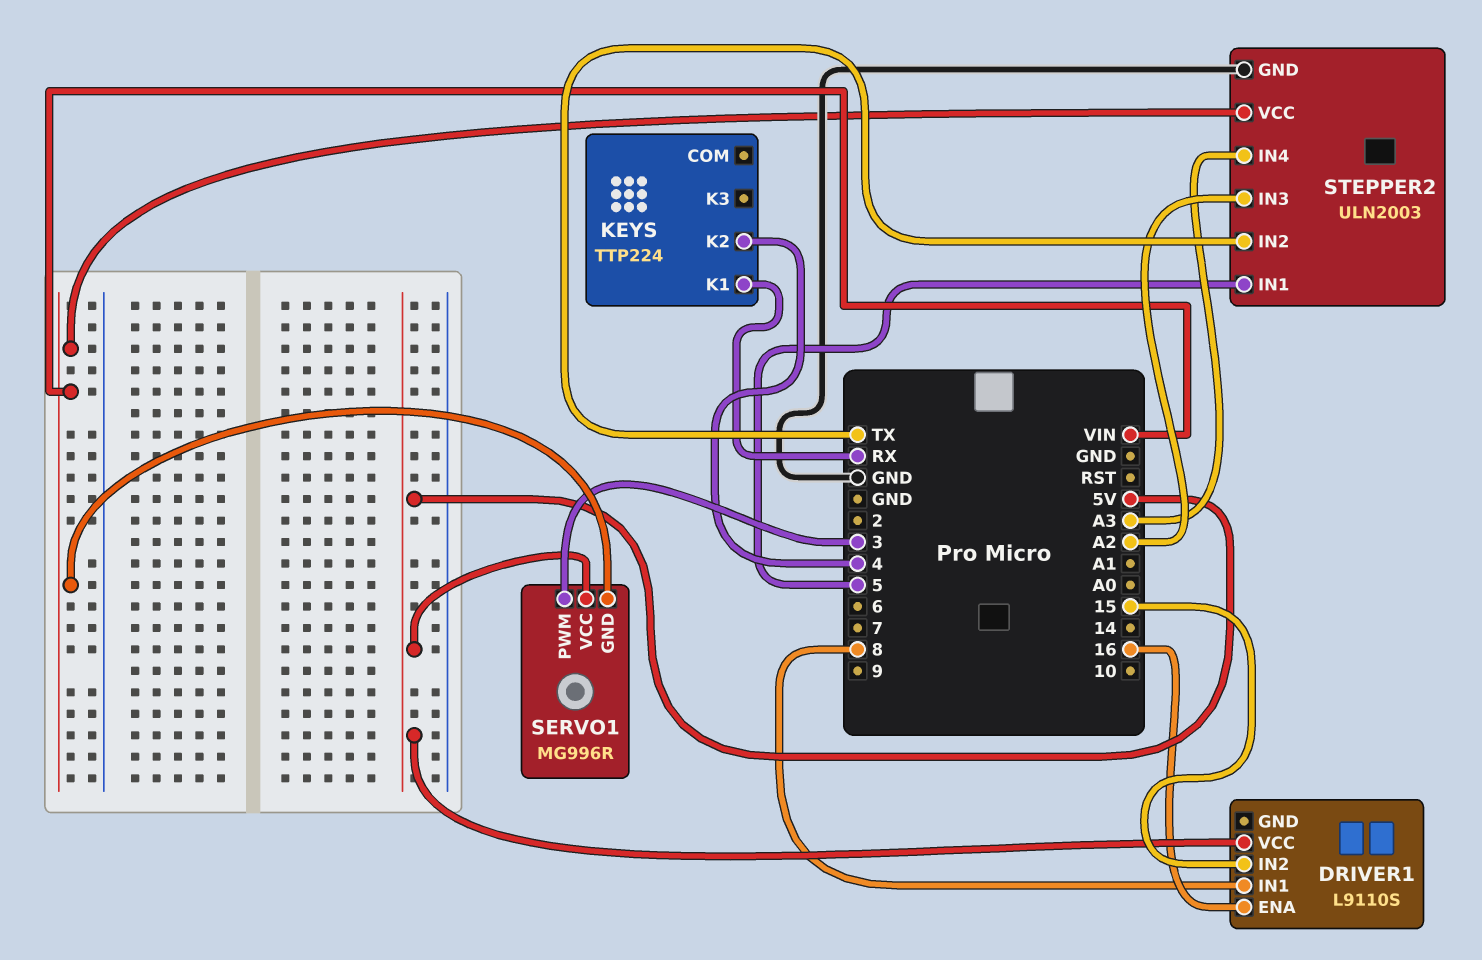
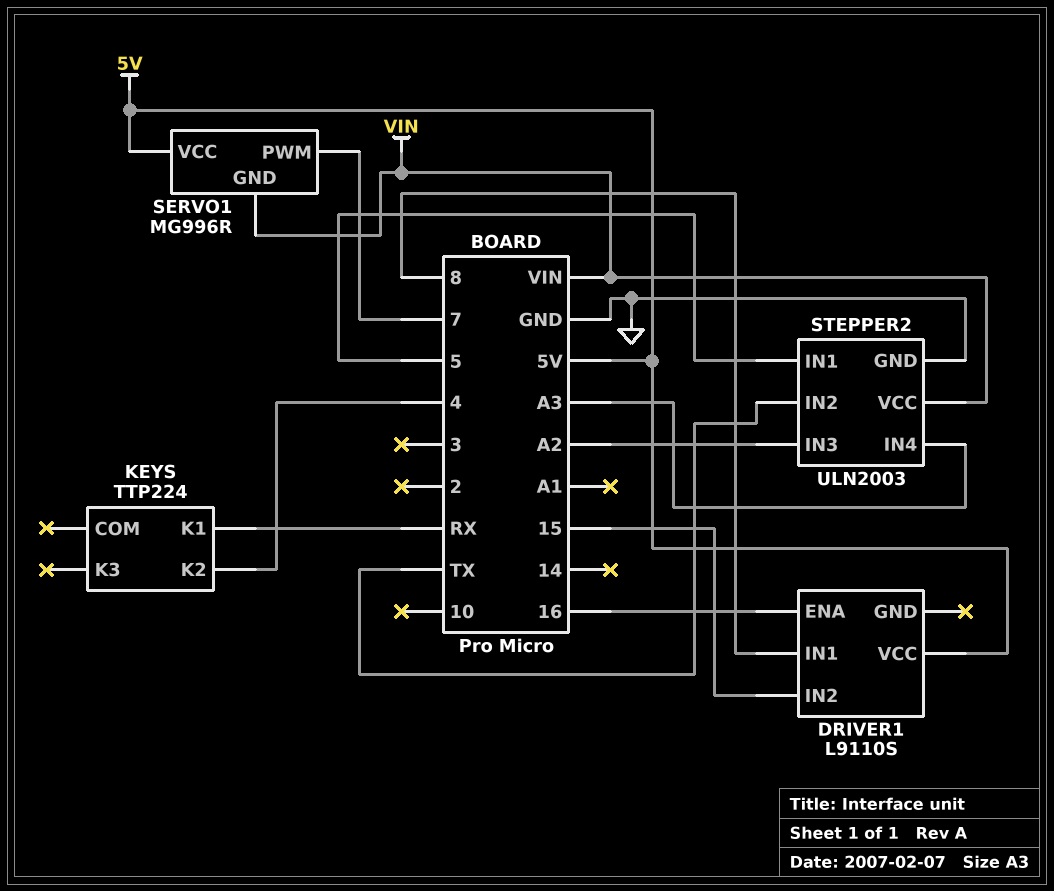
SERVO1 pin PWM: 3 -> 7

